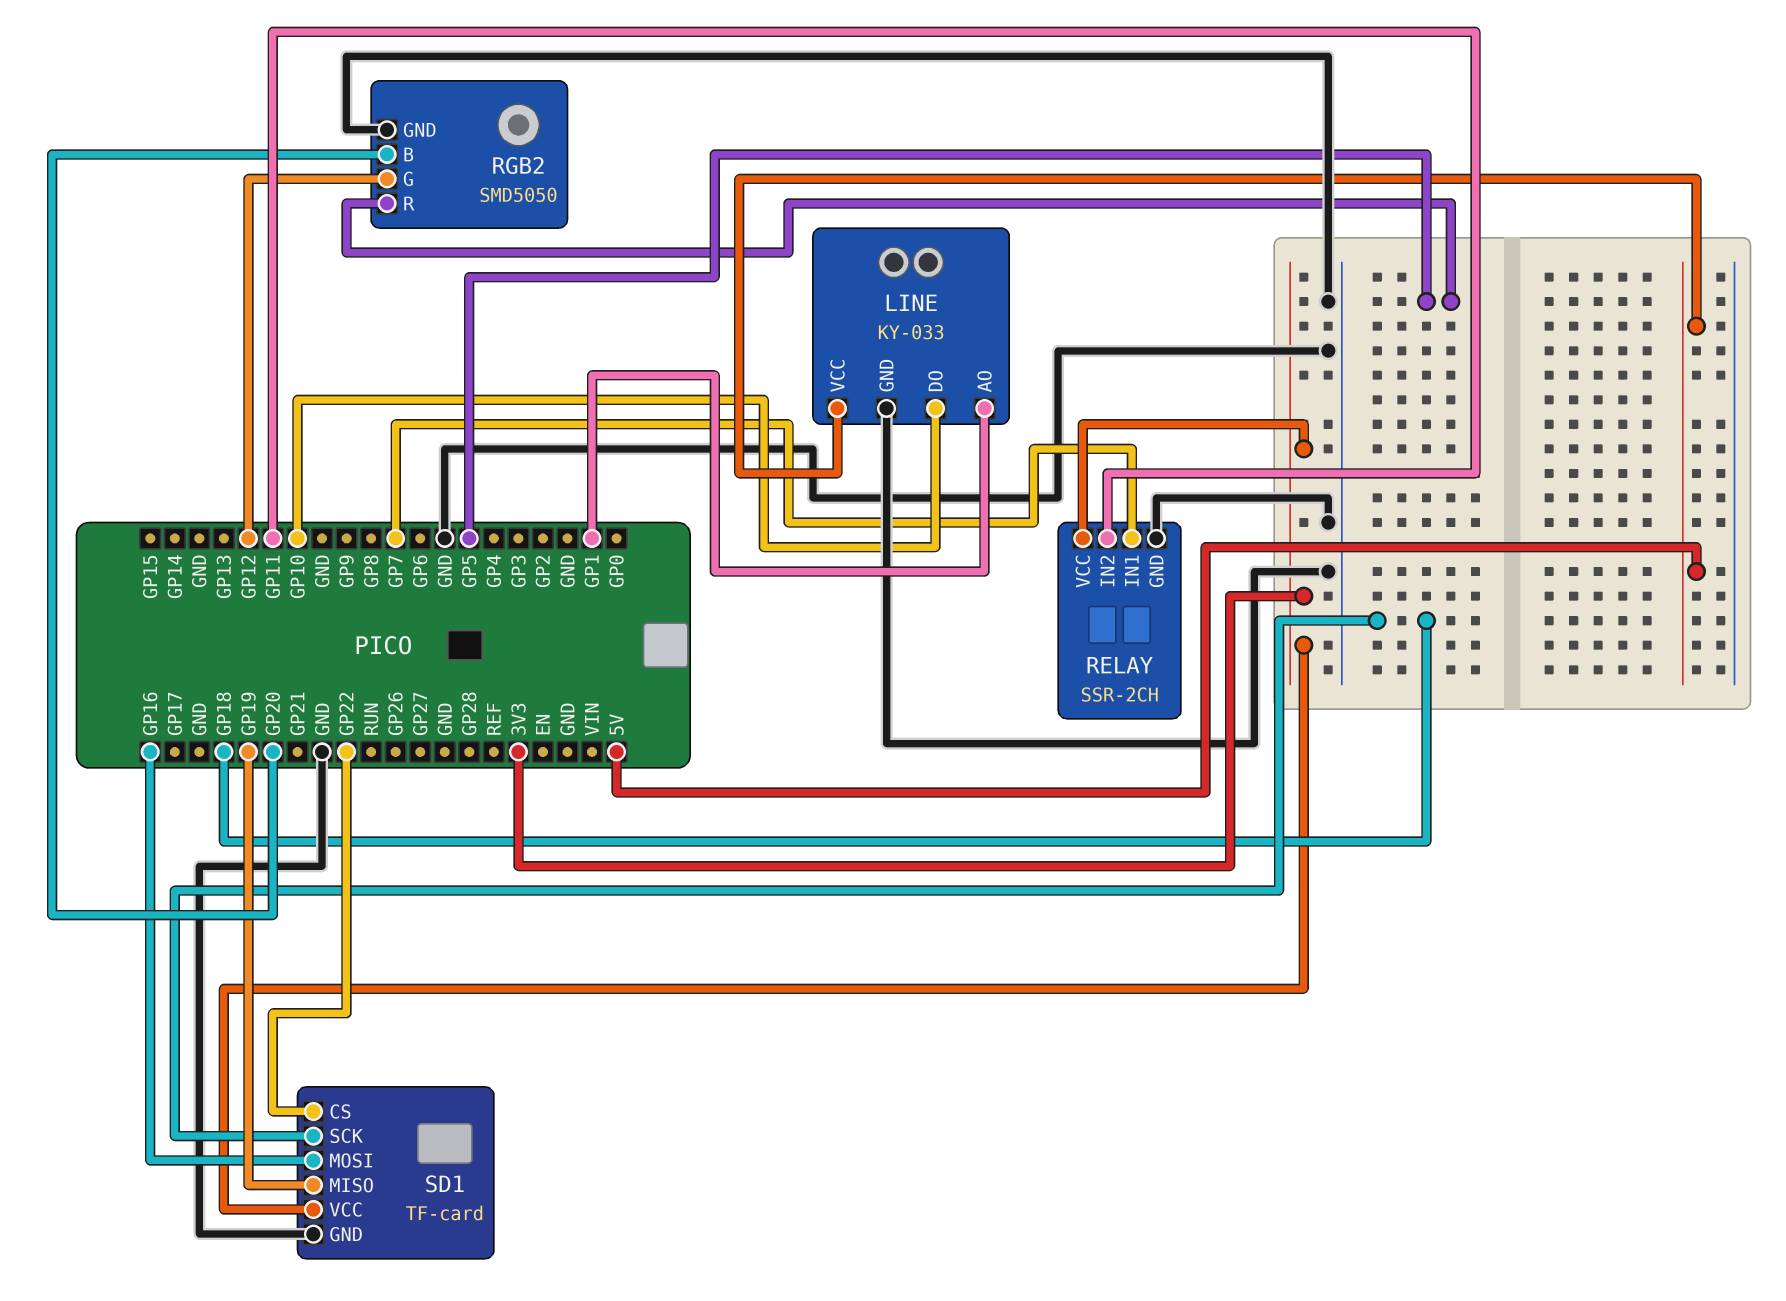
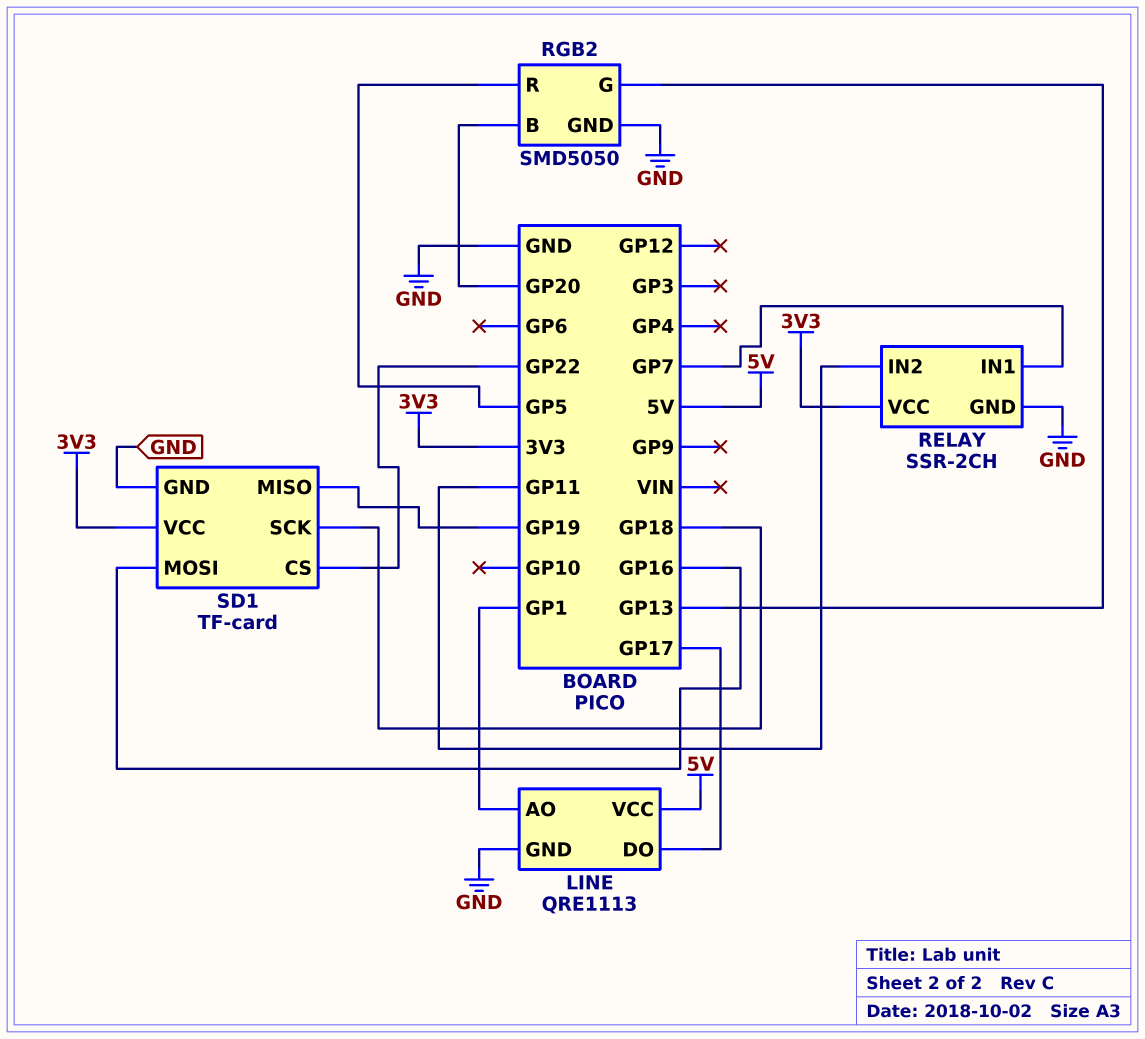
LINE: KY-033 -> QRE1113
LINE pin DO: GP10 -> GP17
RGB2 pin G: GP12 -> GP13

